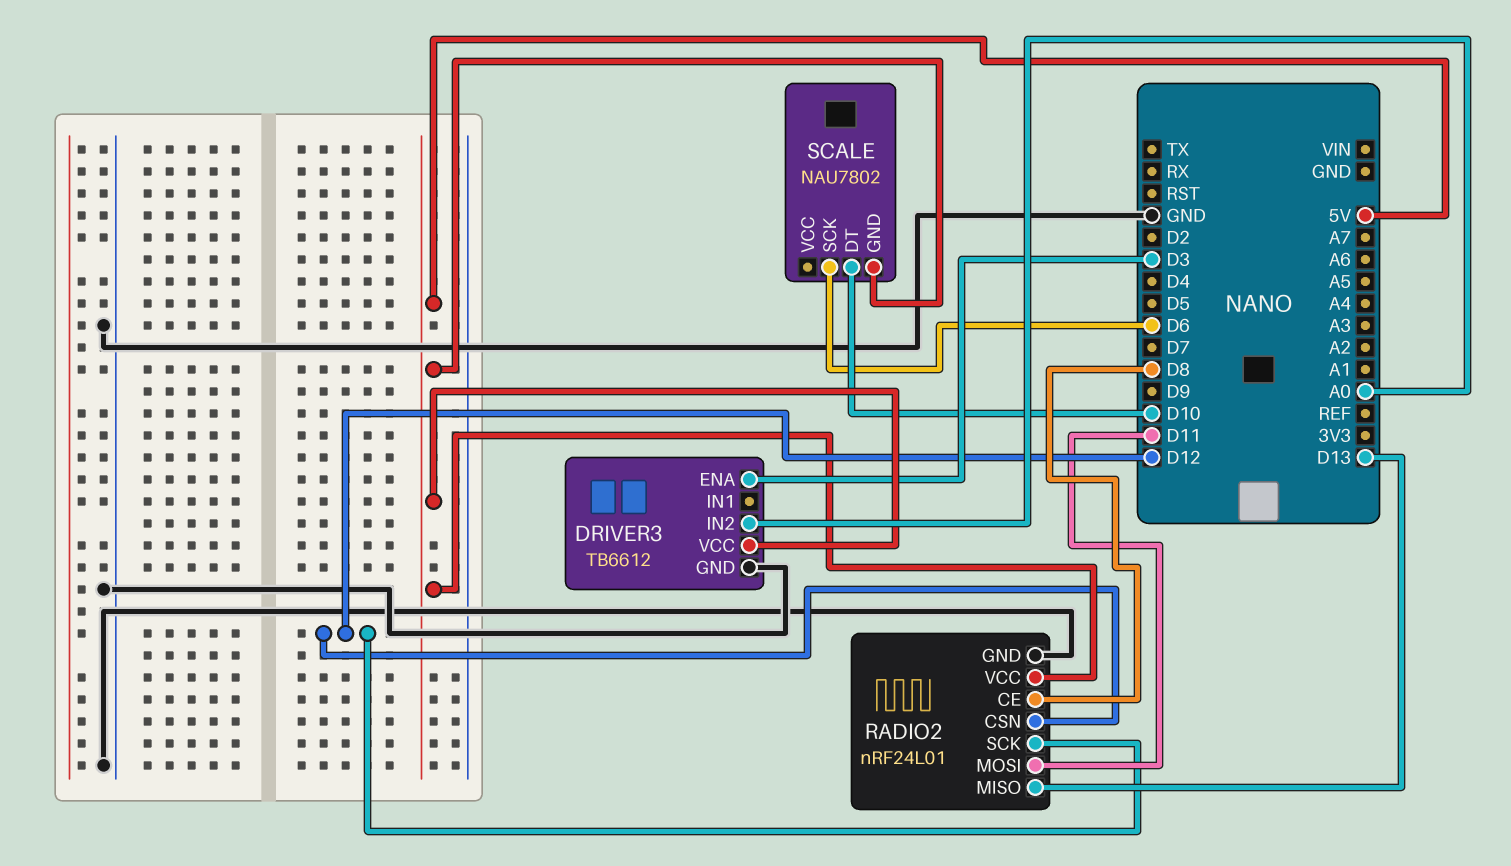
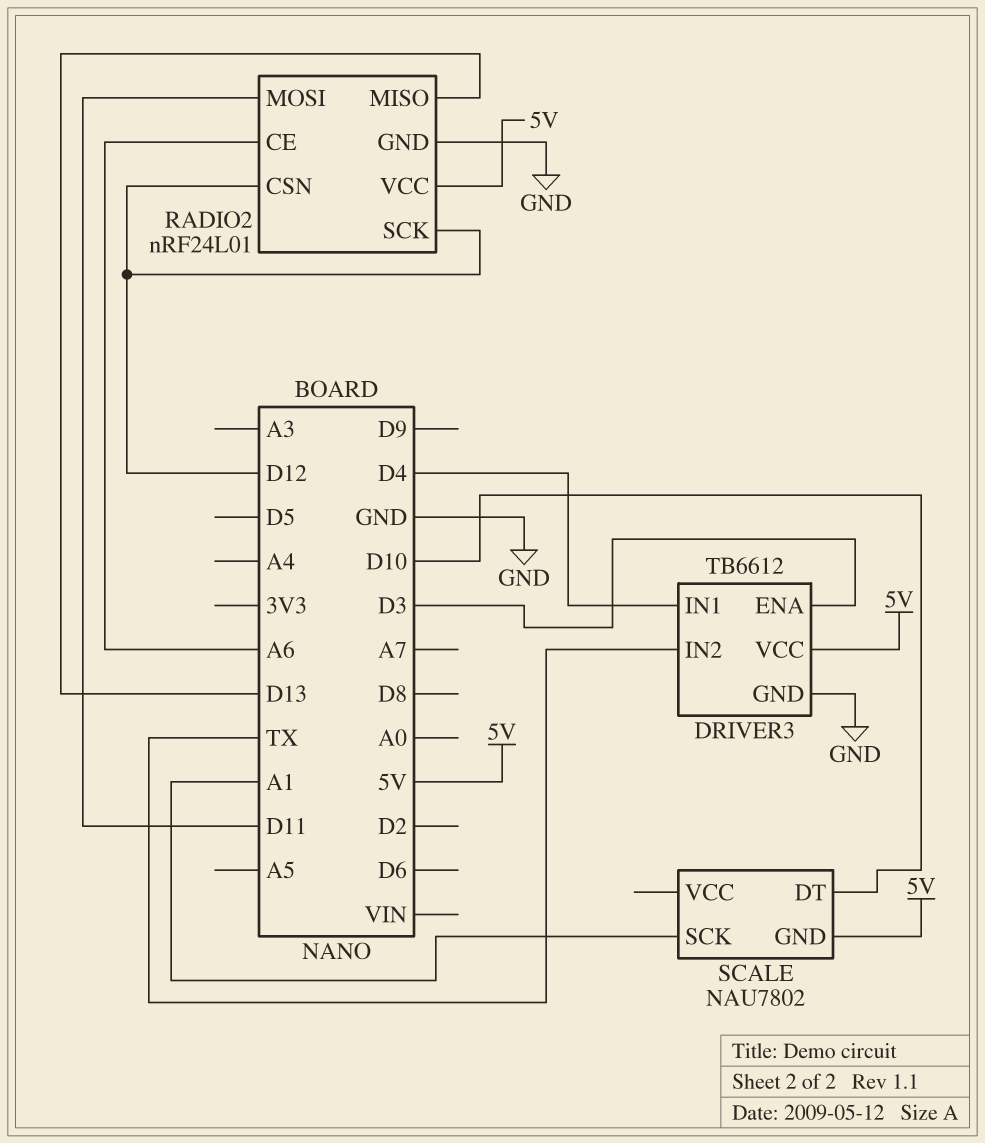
DRIVER3 pin IN1: none -> D4
DRIVER3 pin IN2: A0 -> TX
RADIO2 pin CE: D8 -> A6
SCALE pin SCK: D6 -> A1

